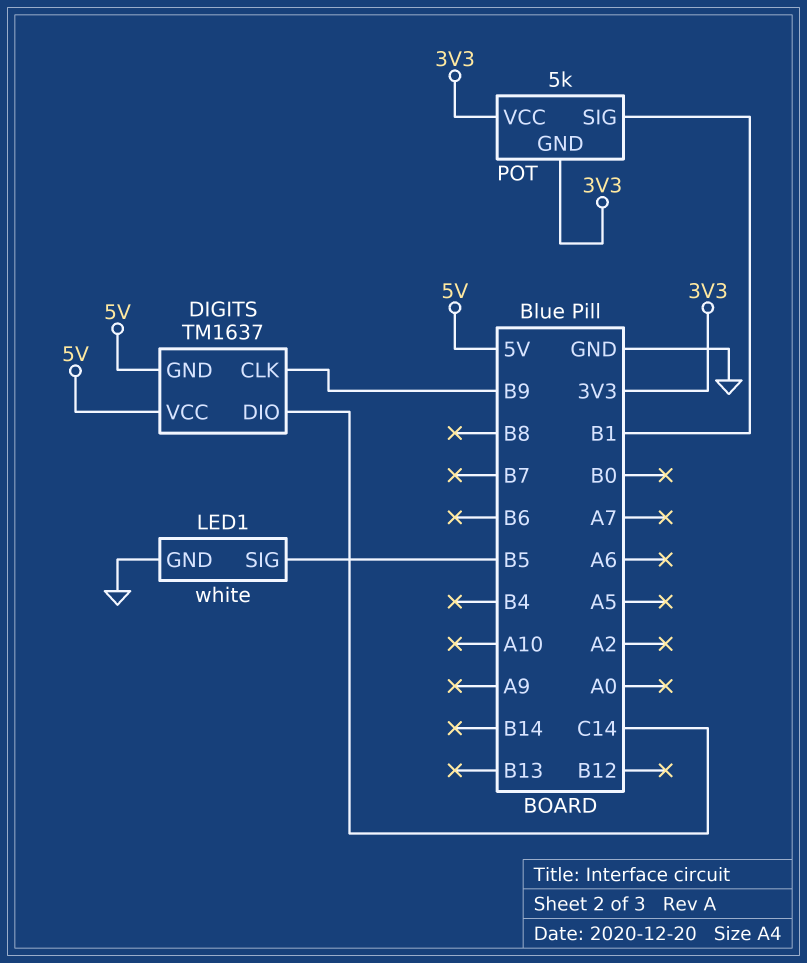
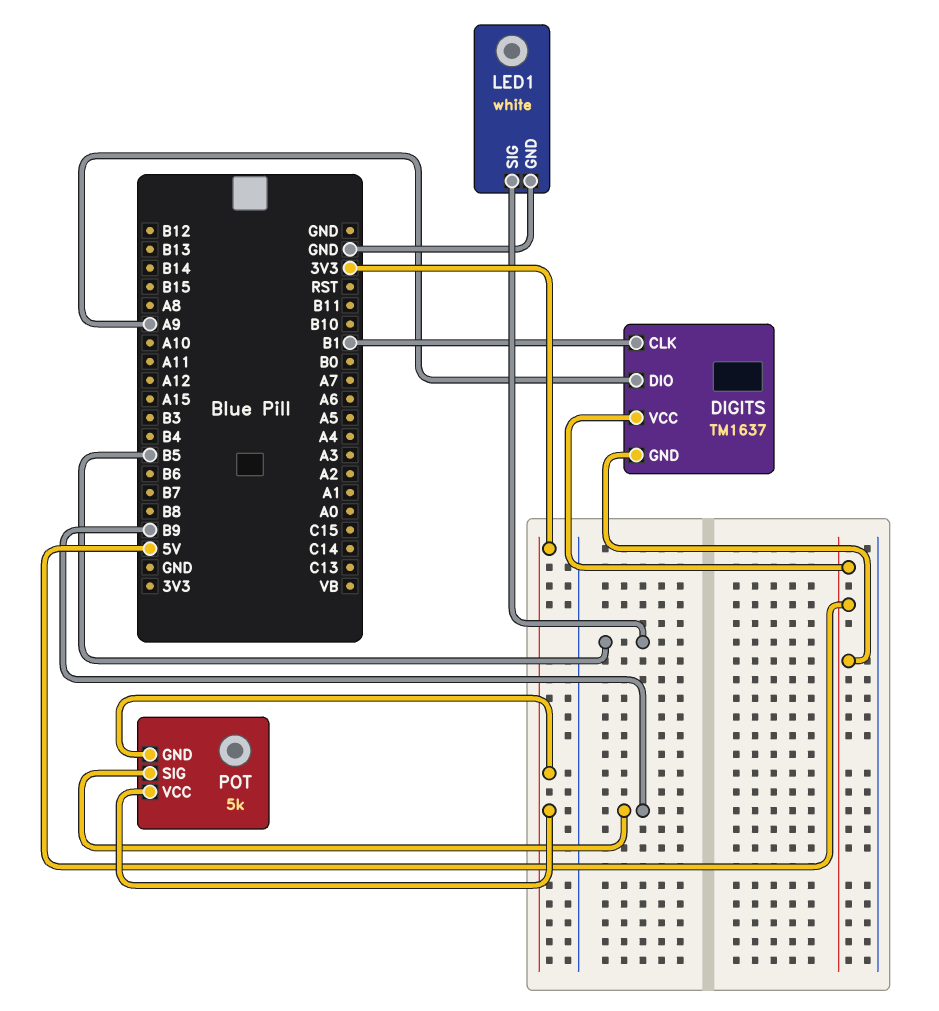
DIGITS pin CLK: B9 -> B1
DIGITS pin DIO: C14 -> A9
POT pin SIG: B1 -> B9

